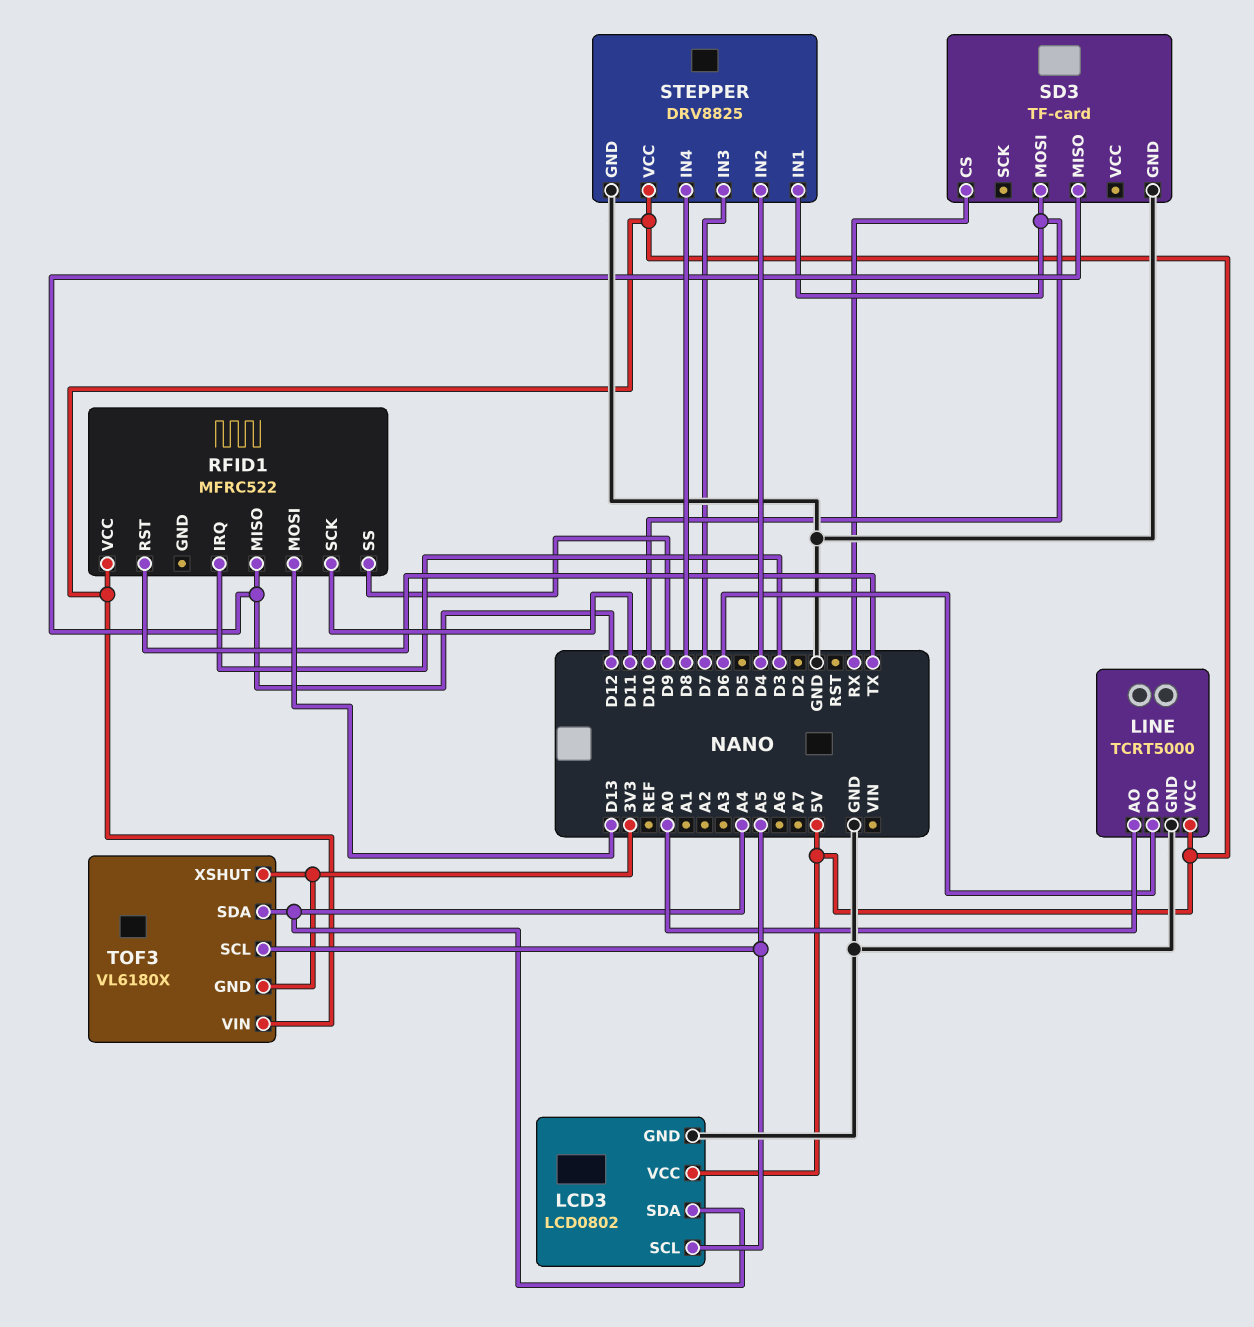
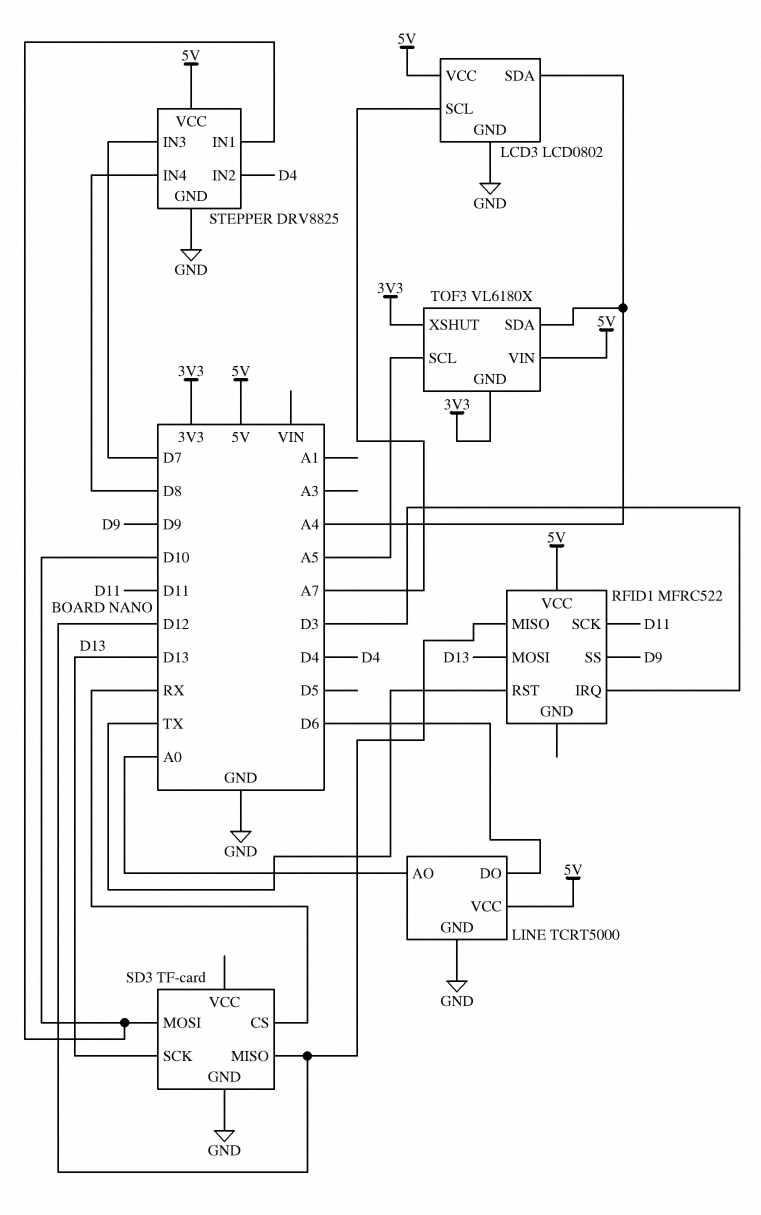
LCD3 pin SCL: A5 -> A7
SD3 pin SCK: none -> D13

